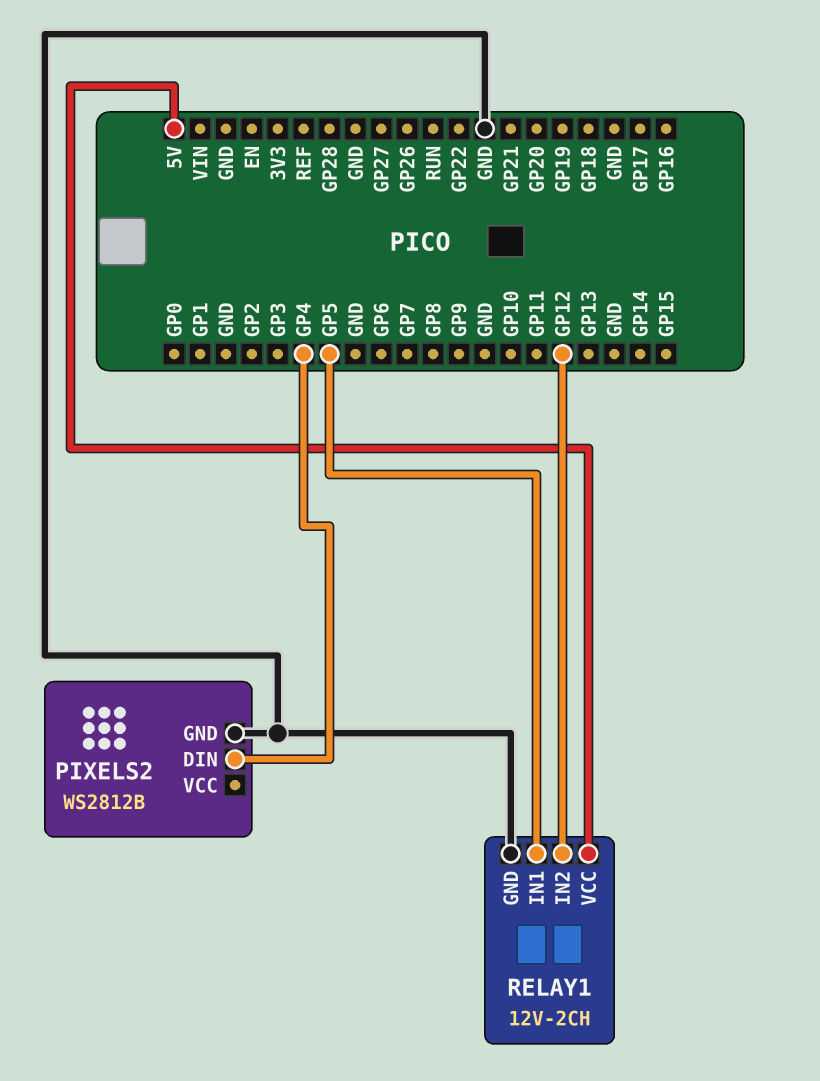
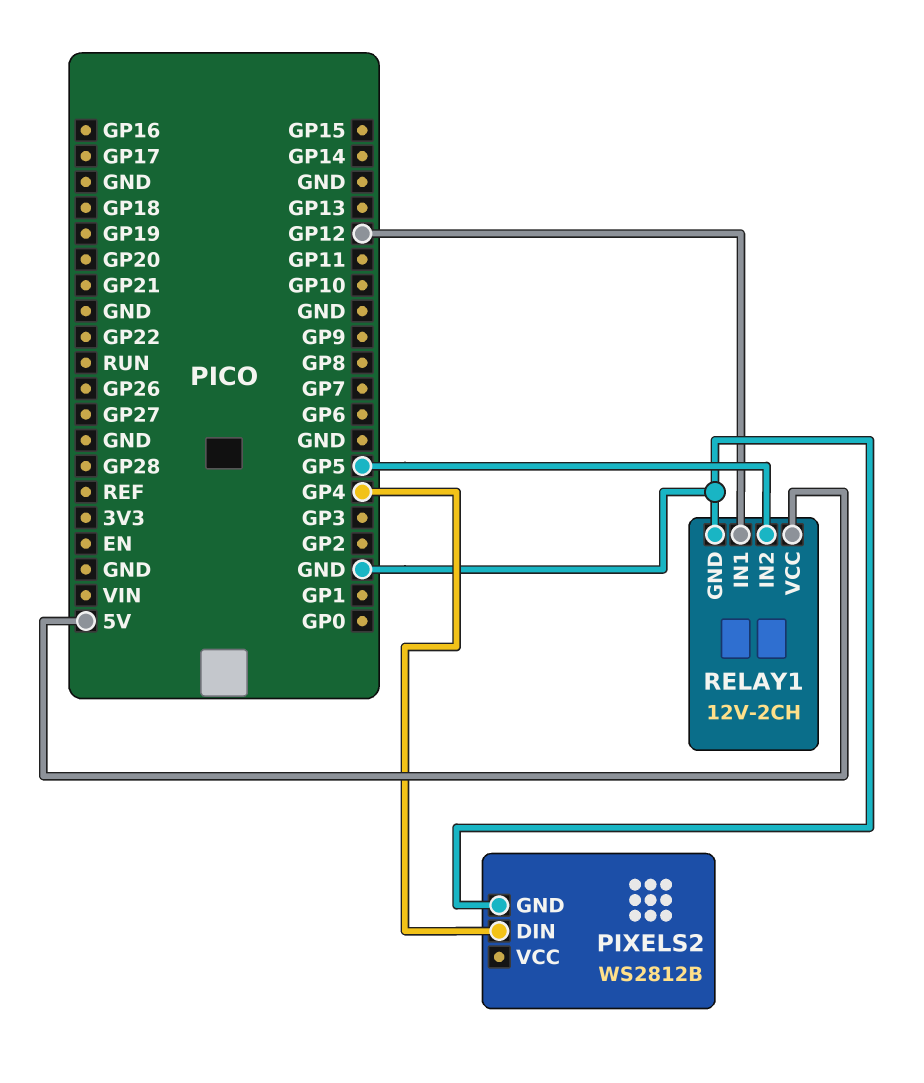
RELAY1 pin IN1: GP5 -> GP12
RELAY1 pin IN2: GP12 -> GP5

